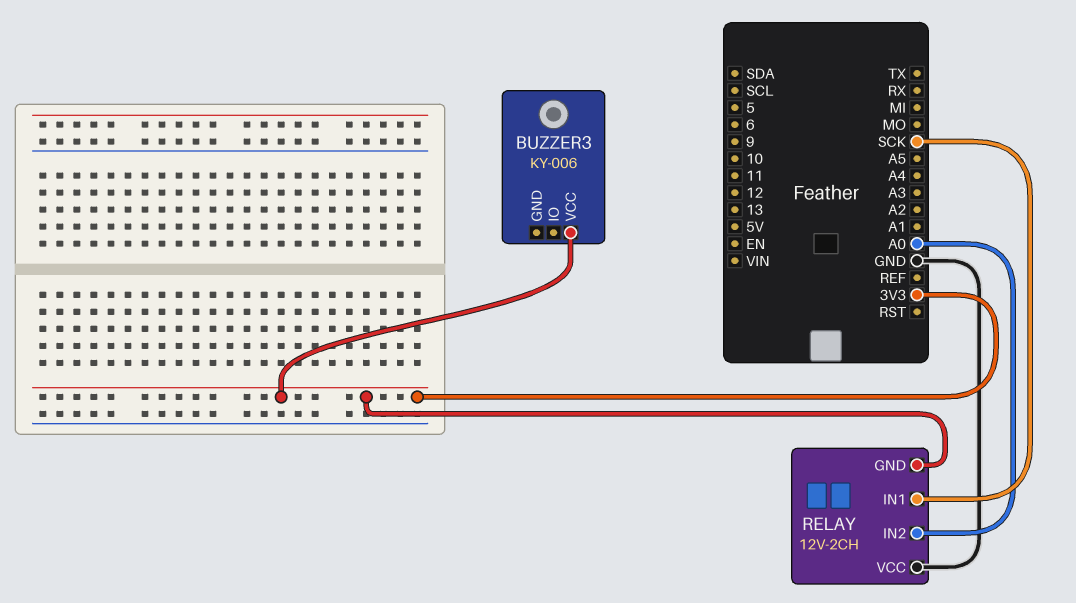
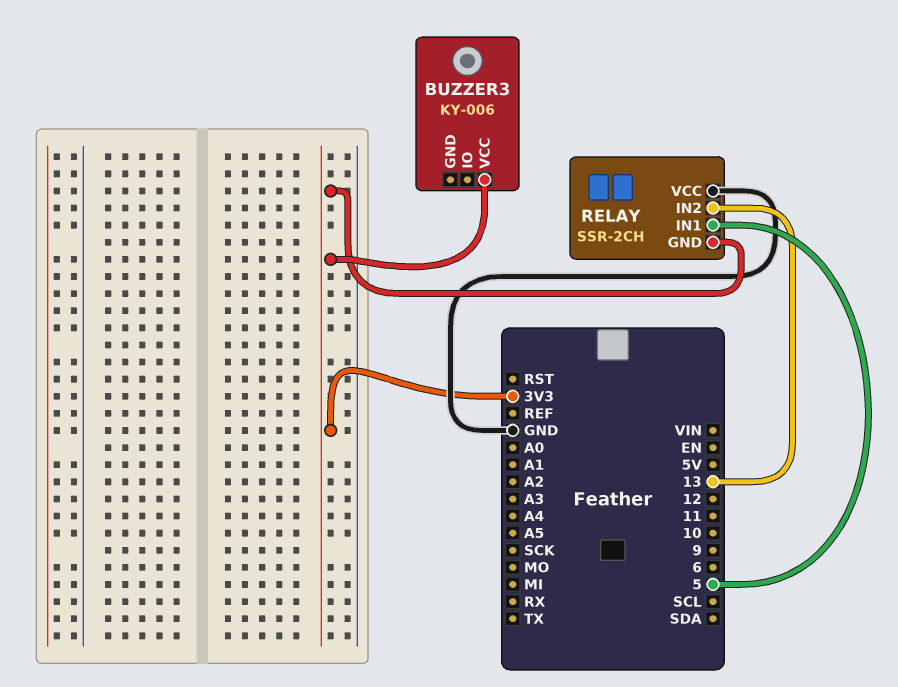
RELAY: 12V-2CH -> SSR-2CH
RELAY pin IN1: SCK -> 5
RELAY pin IN2: A0 -> 13

